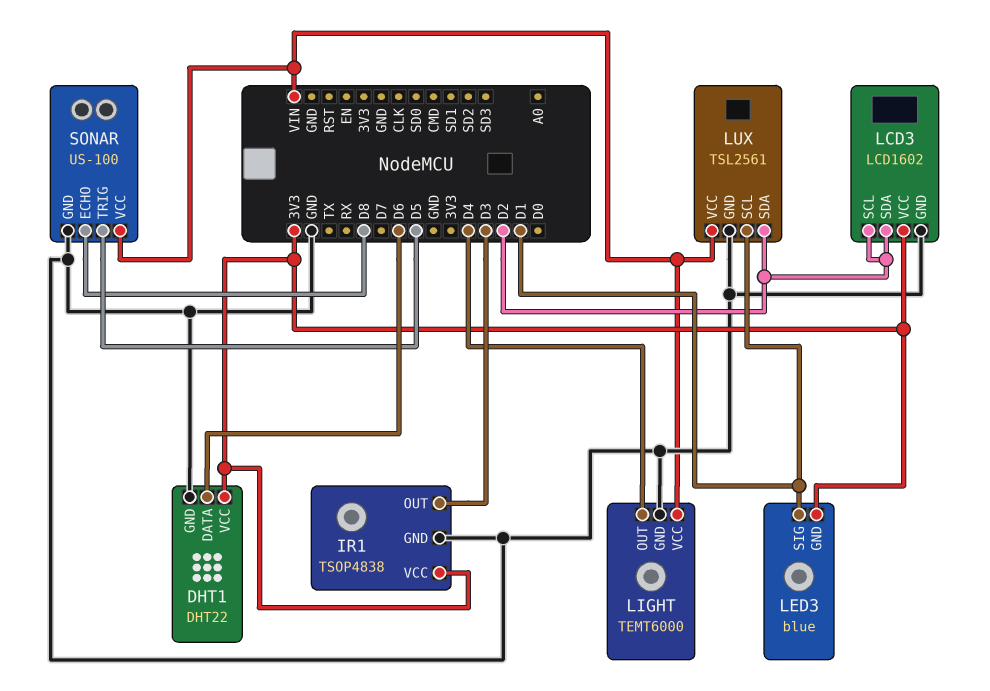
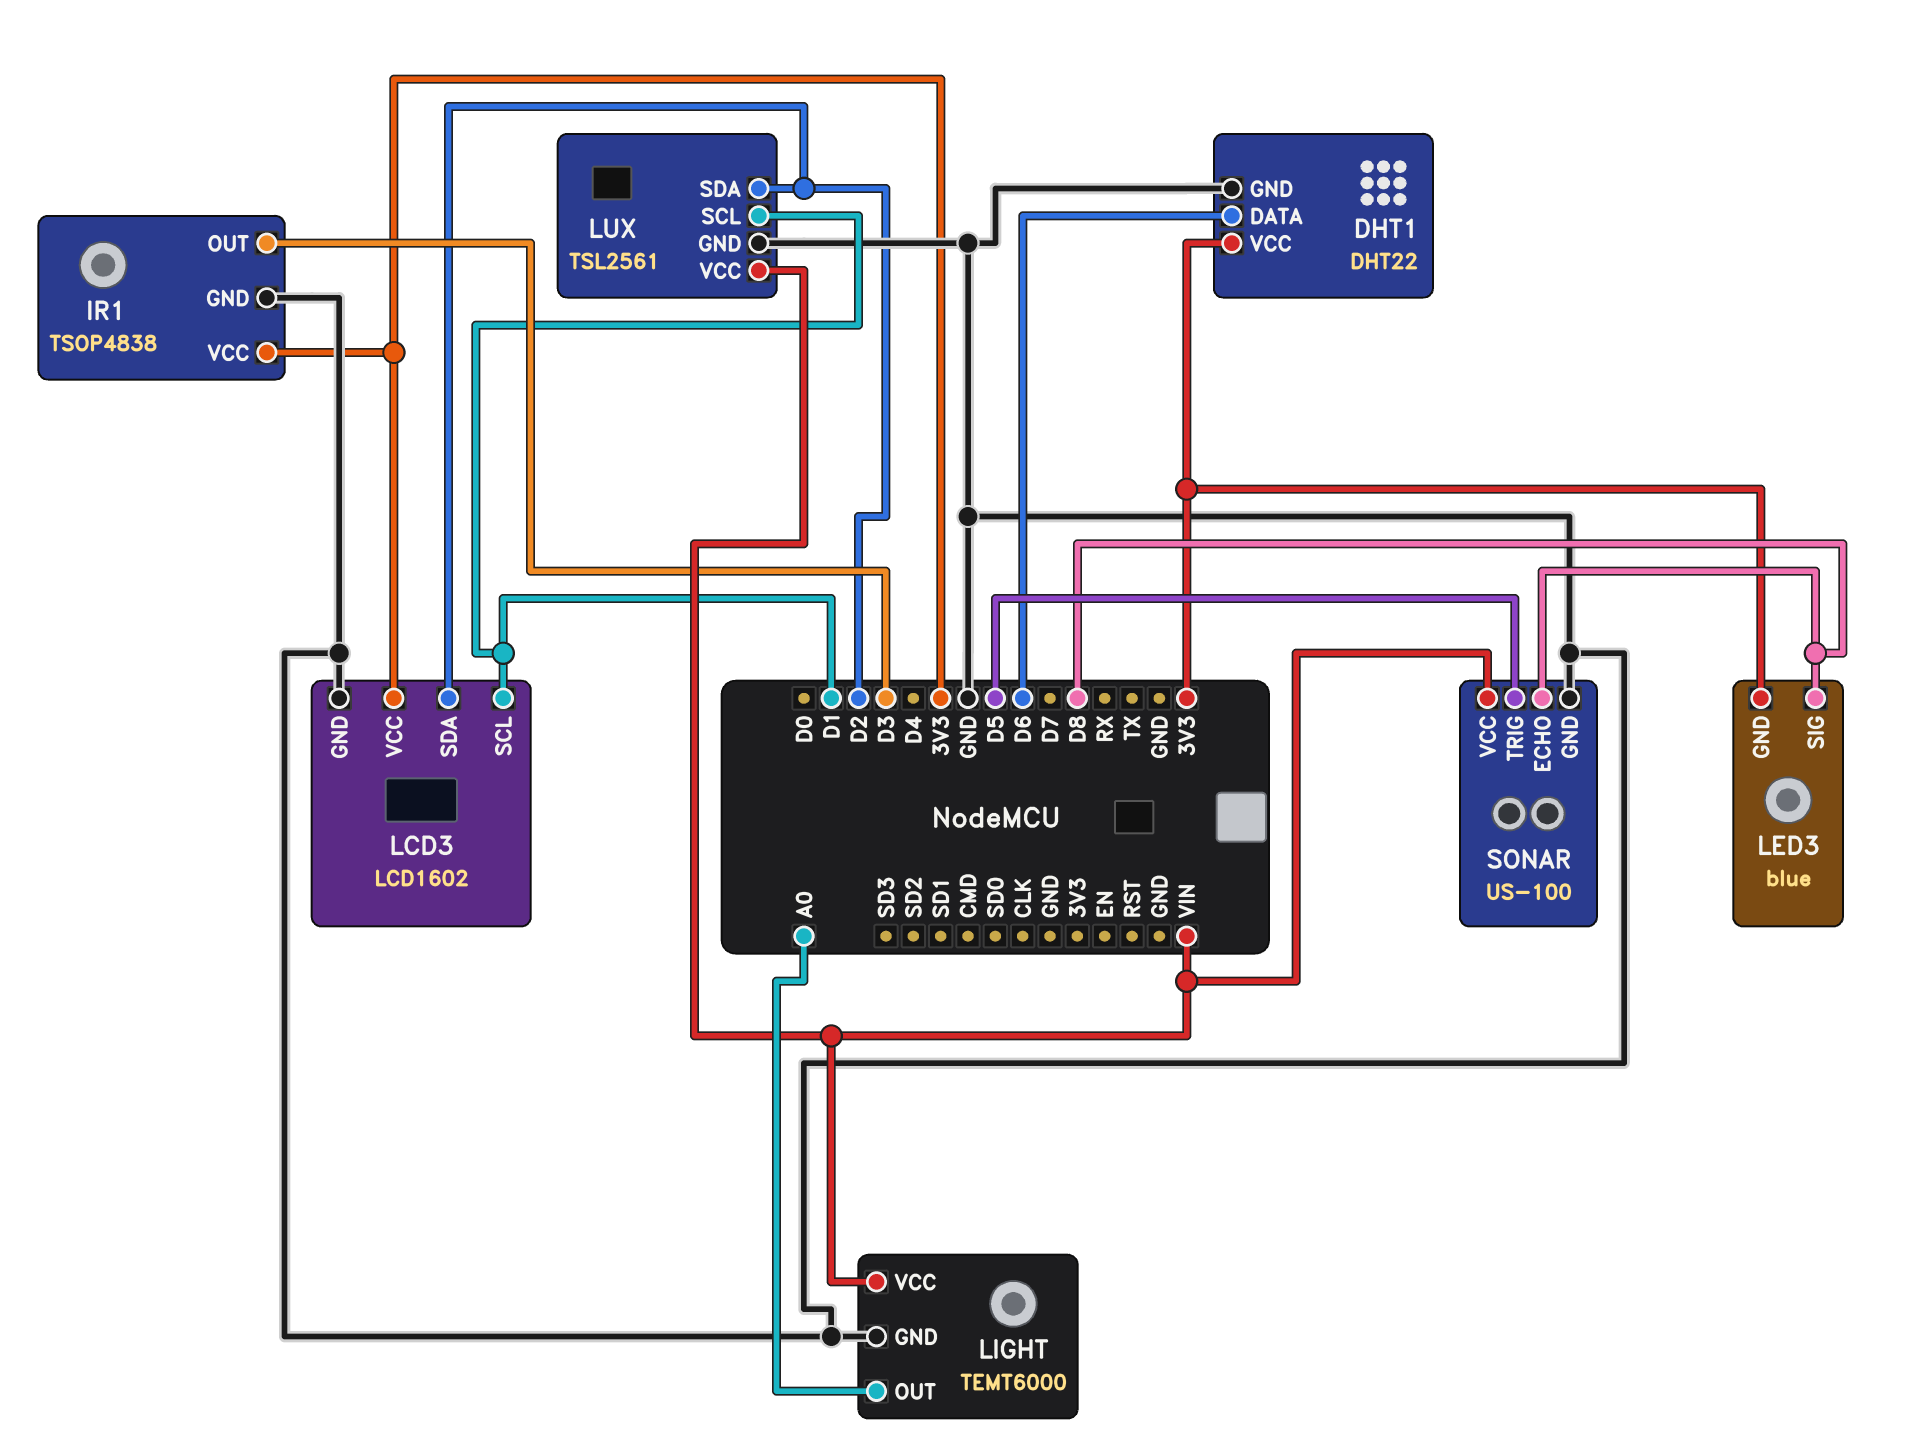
LCD3 pin SCL: D2 -> D1
LED3 pin SIG: D1 -> D8
LIGHT pin OUT: D4 -> A0

